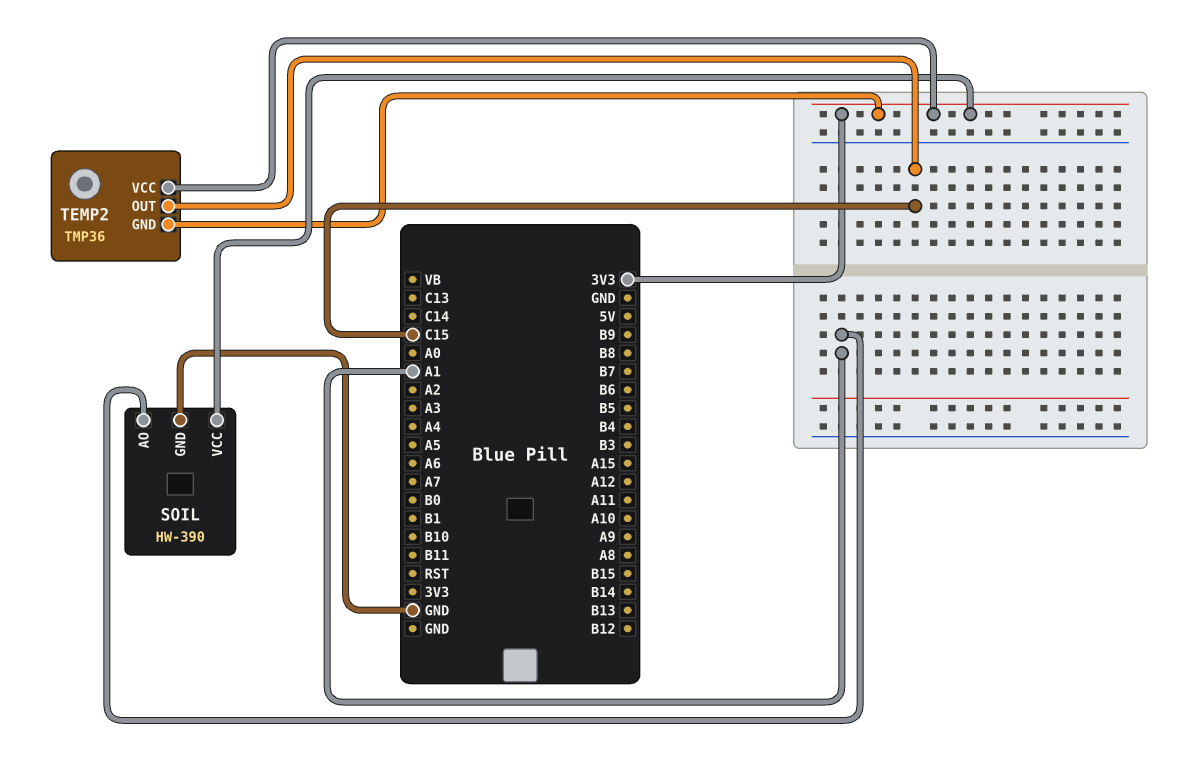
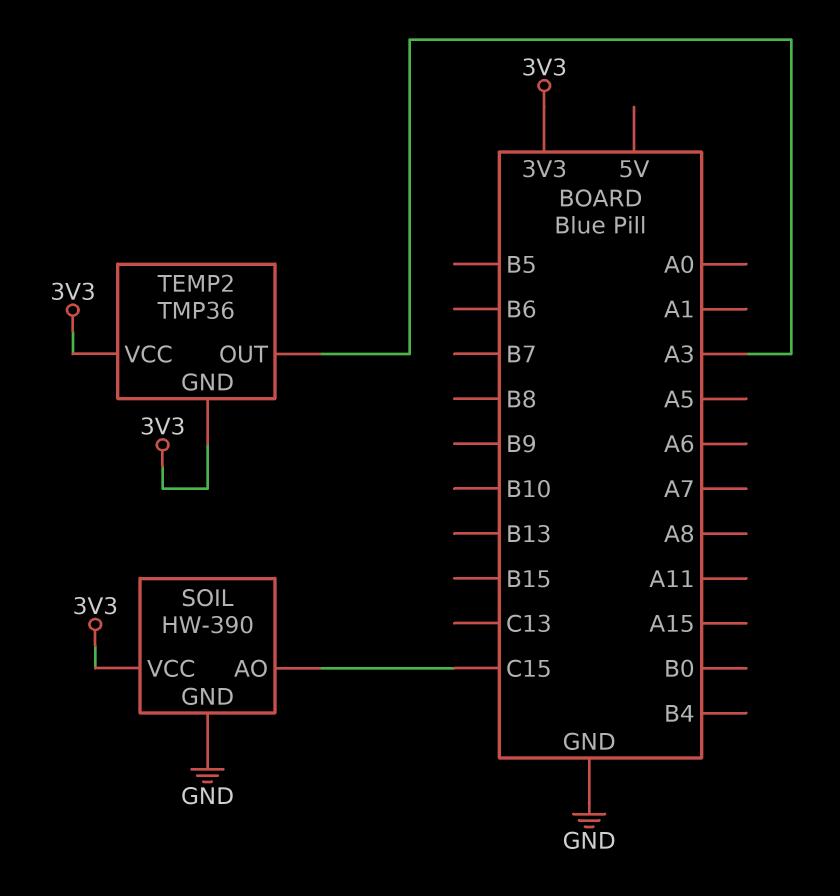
SOIL pin AO: A1 -> C15
TEMP2 pin OUT: C15 -> A3

